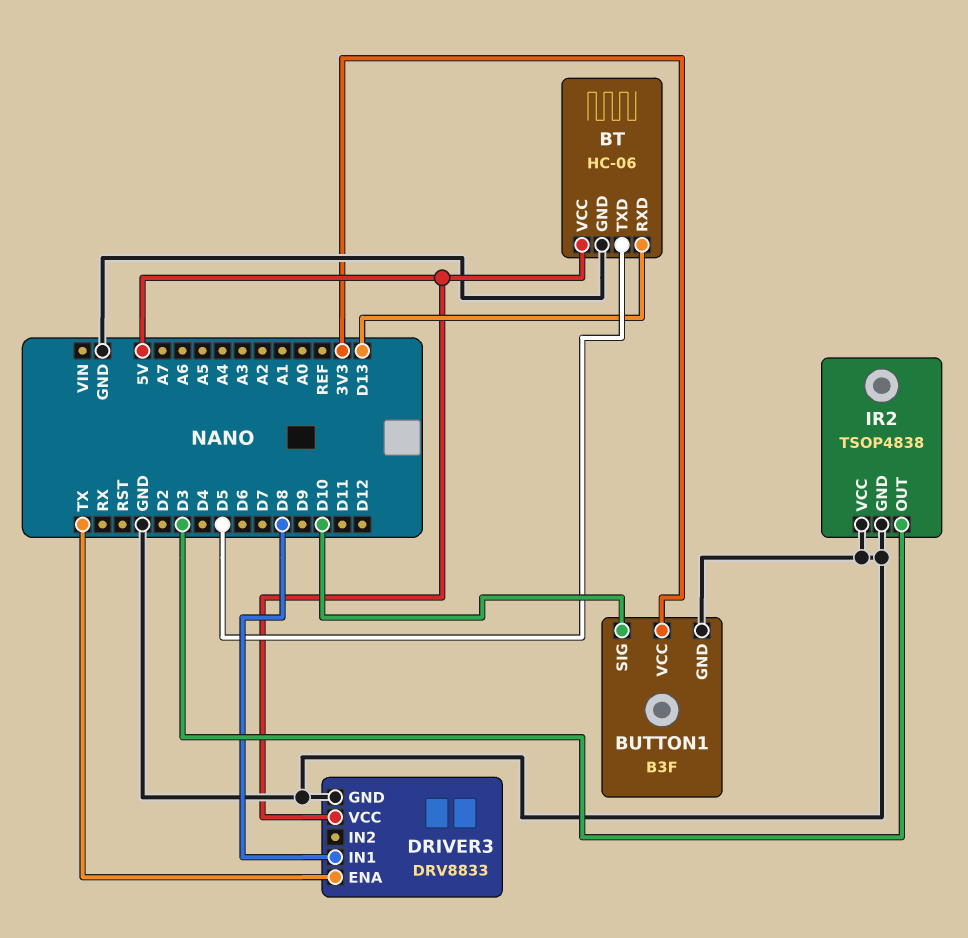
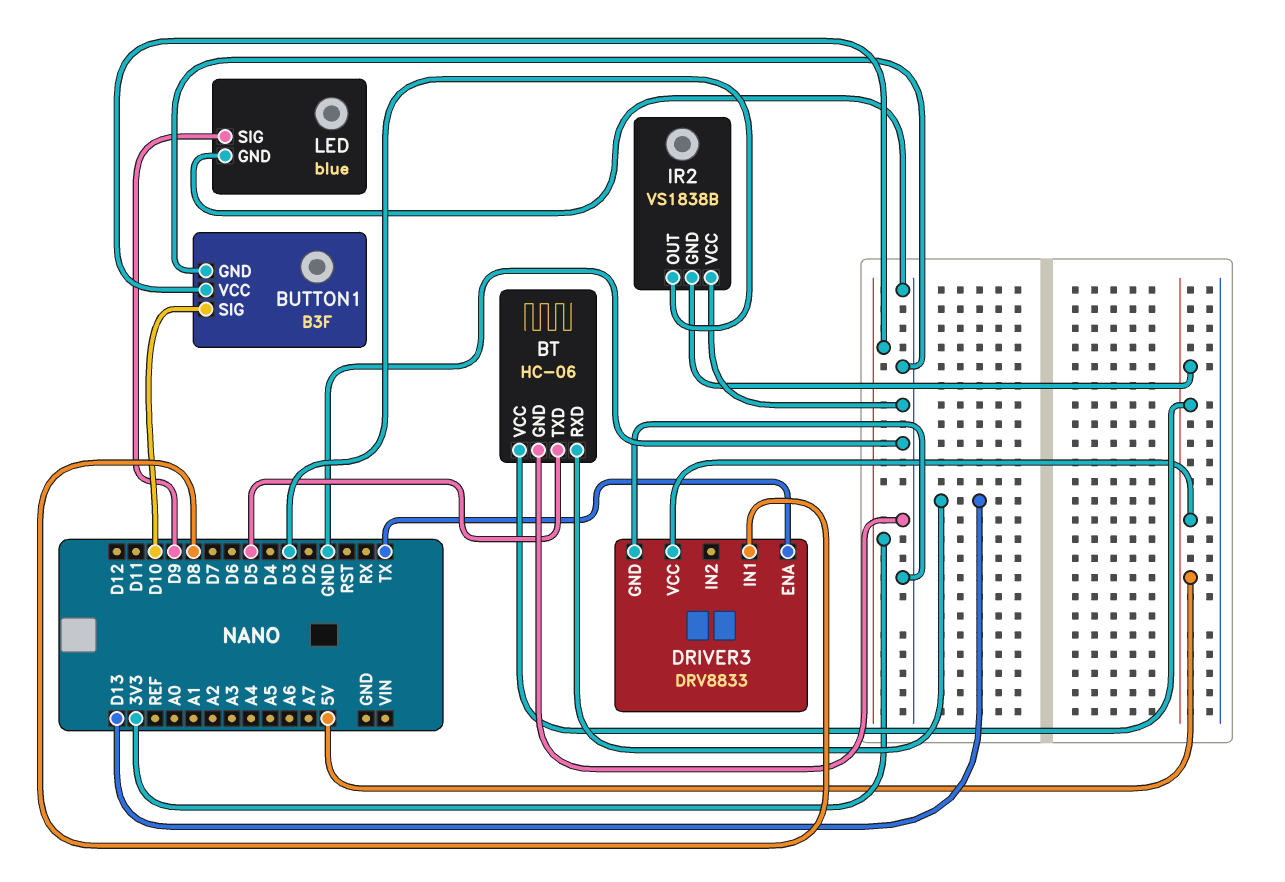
IR2: TSOP4838 -> VS1838B
IR2 pin GND: GND -> 5V
LED: none -> blue
LED pin GND: none -> GND
LED pin SIG: none -> D9

